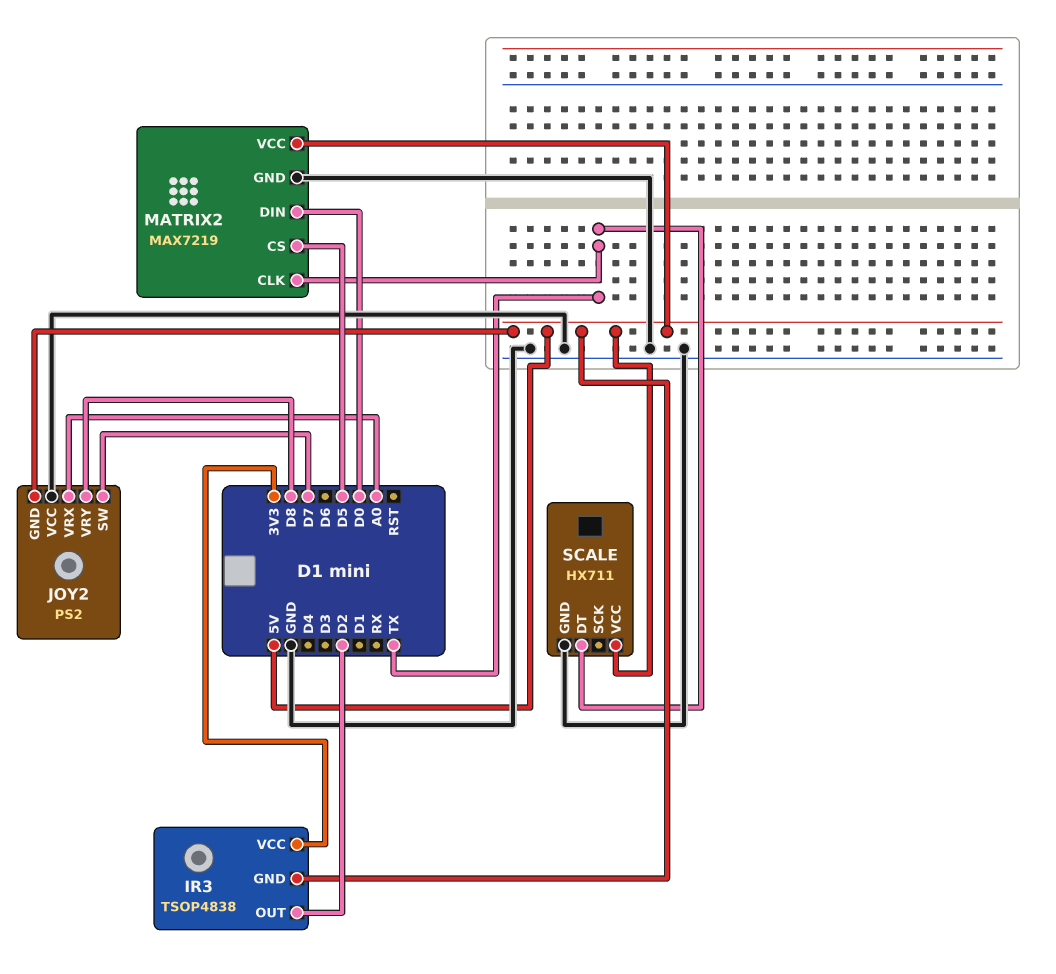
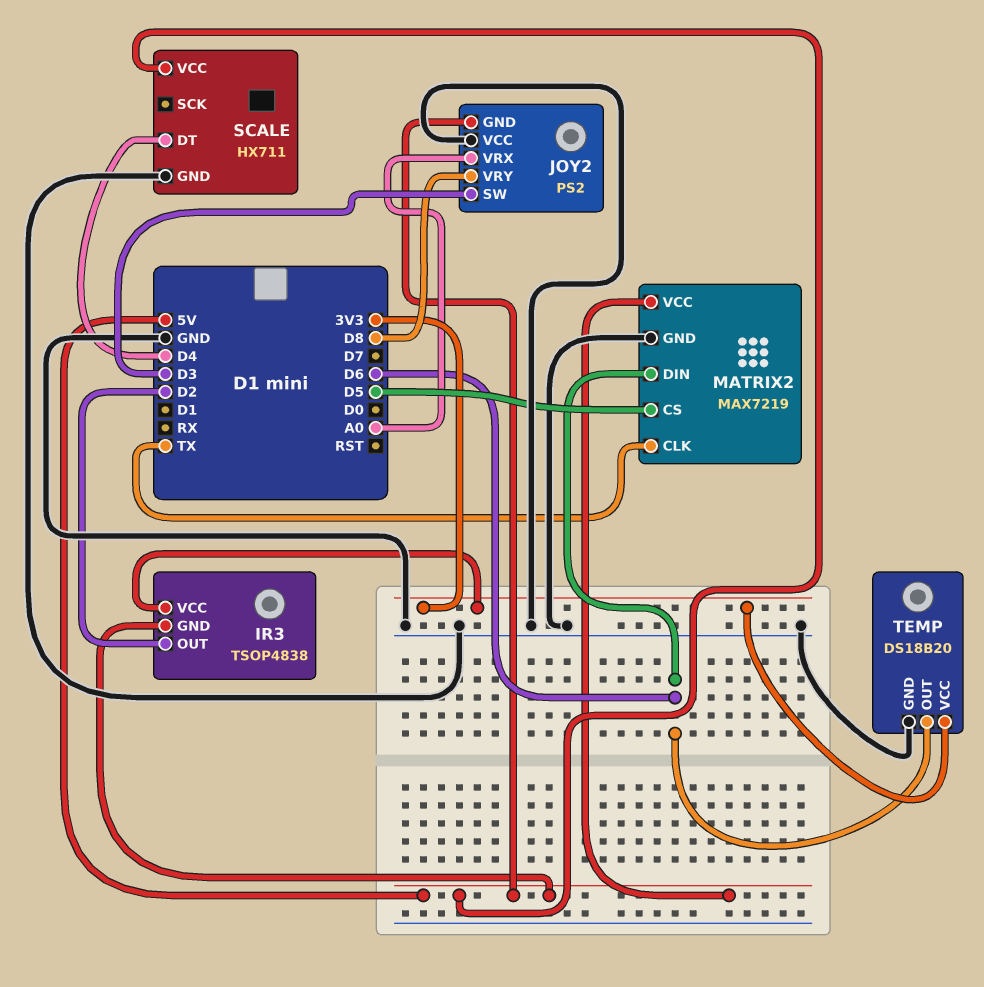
JOY2 pin SW: D7 -> D3
MATRIX2 pin DIN: D0 -> D6
SCALE pin DT: TX -> D4
TEMP: none -> DS18B20
TEMP pin GND: none -> GND
TEMP pin OUT: none -> D6
TEMP pin VCC: none -> 3V3

